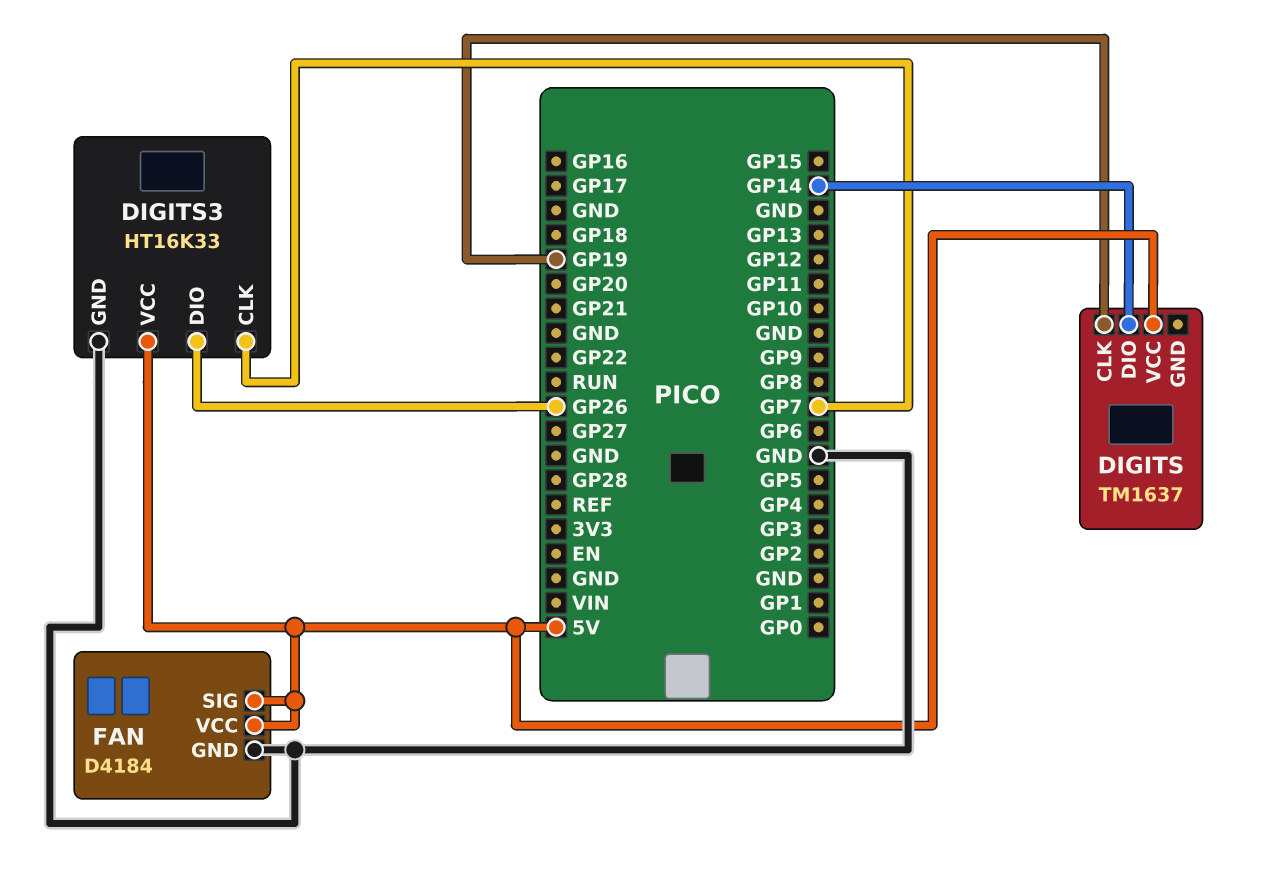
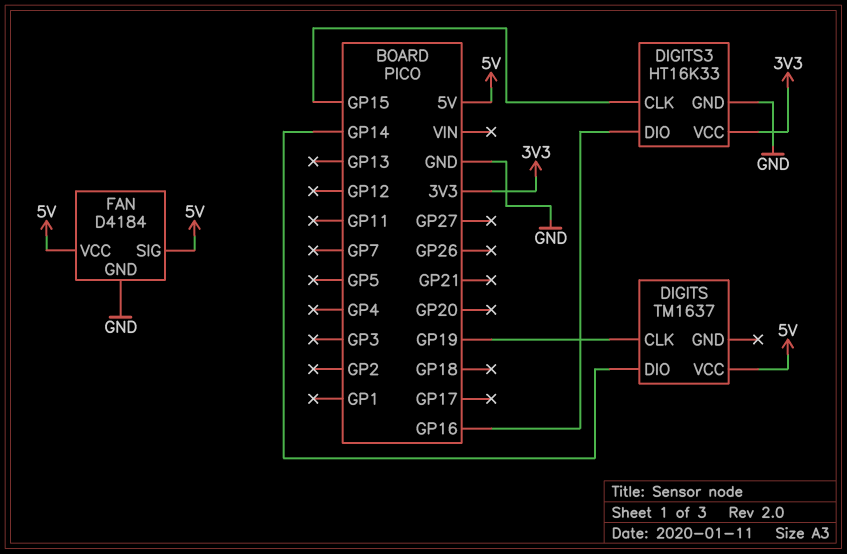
DIGITS3 pin CLK: GP7 -> GP15
DIGITS3 pin DIO: GP26 -> GP16
DIGITS3 pin VCC: 5V -> 3V3

